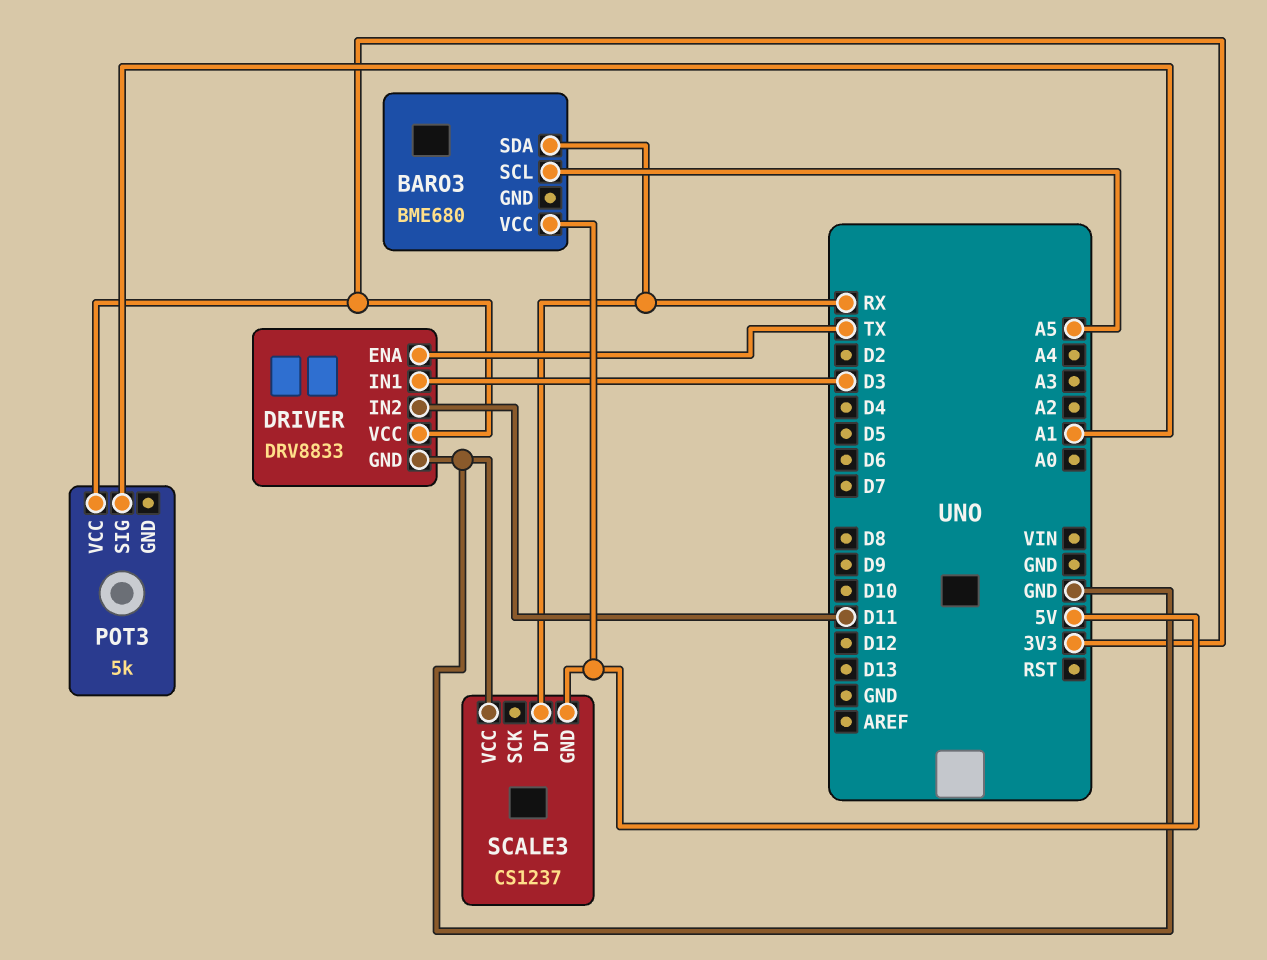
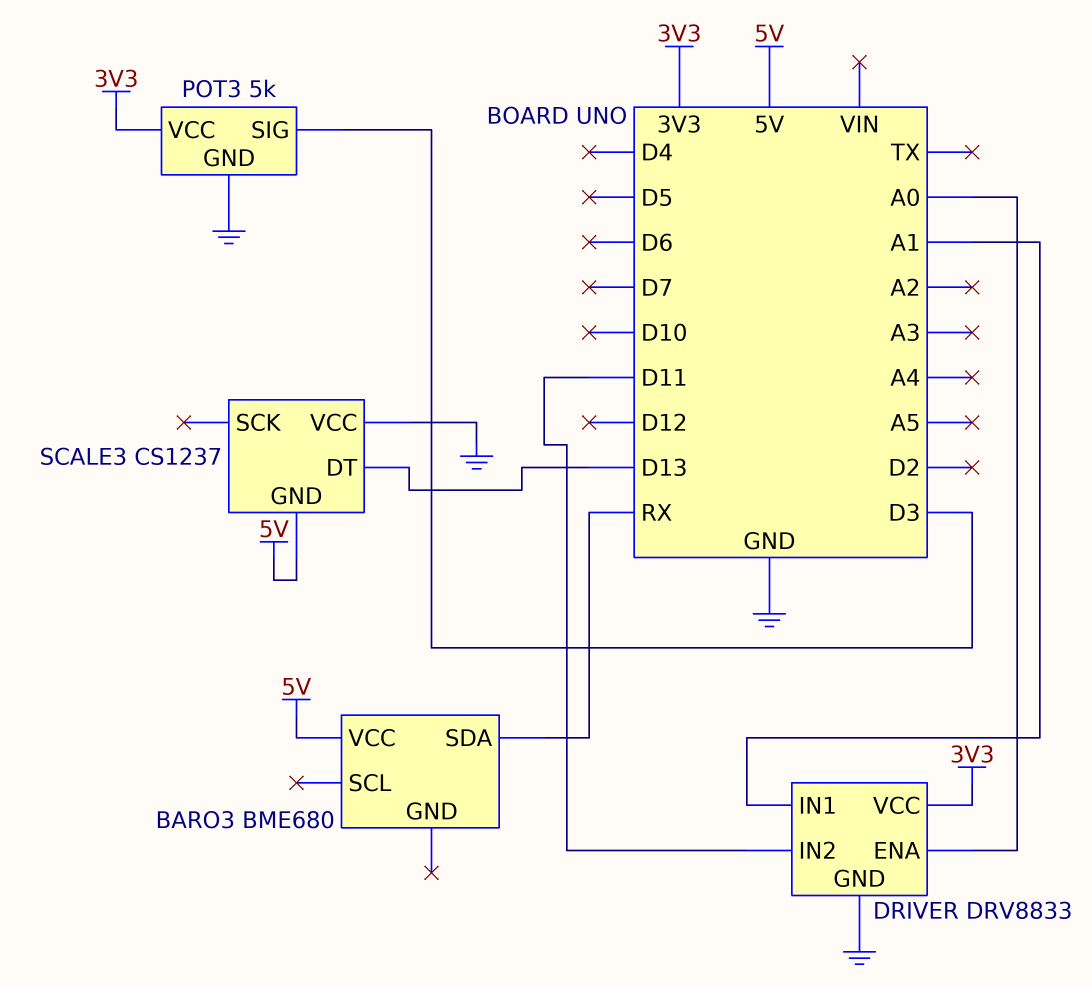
BARO3 pin SCL: A5 -> none
DRIVER pin ENA: TX -> A0
DRIVER pin IN1: D3 -> A1
POT3 pin GND: none -> GND
POT3 pin SIG: A1 -> D3
SCALE3 pin DT: RX -> D13

